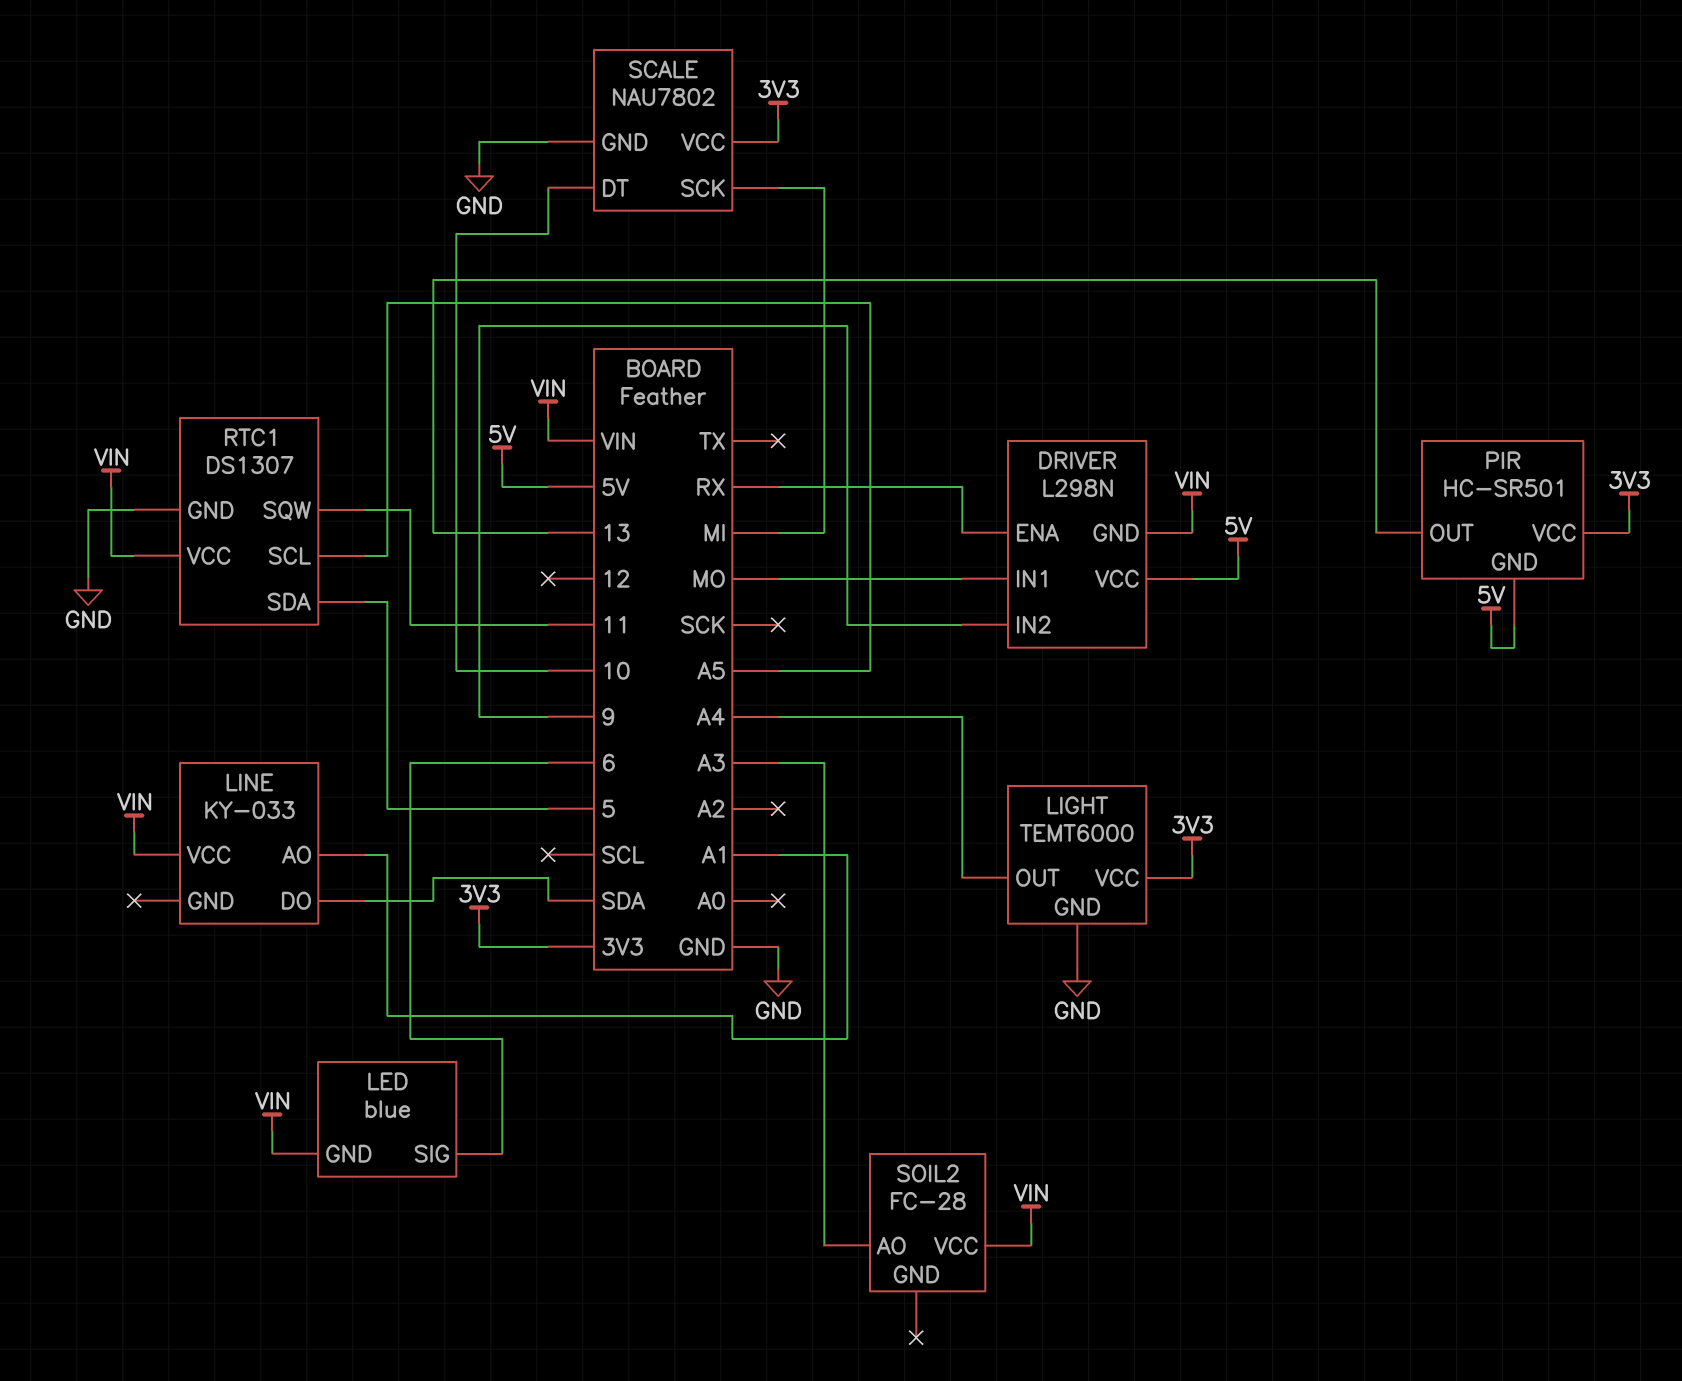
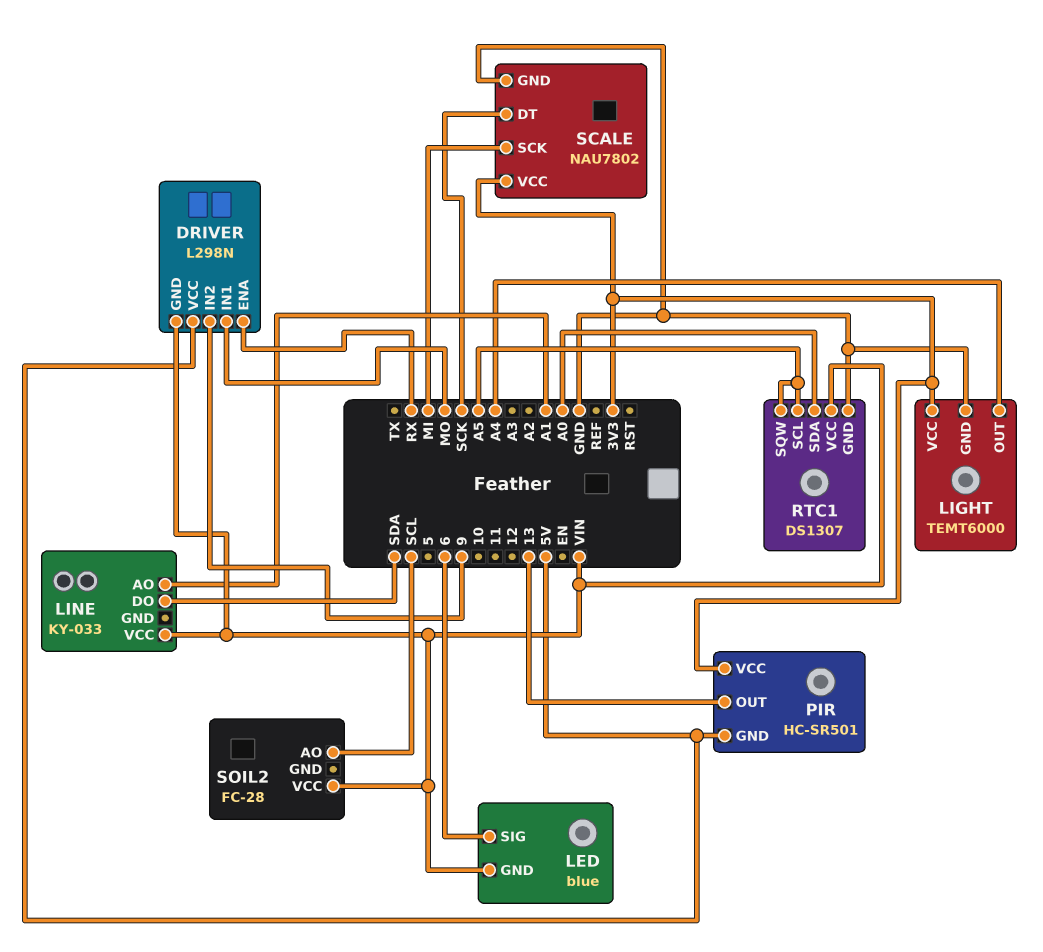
RTC1 pin SDA: 5 -> A0
RTC1 pin SQW: 11 -> A5
SCALE pin DT: 10 -> SCK
SOIL2 pin AO: A3 -> SCL

